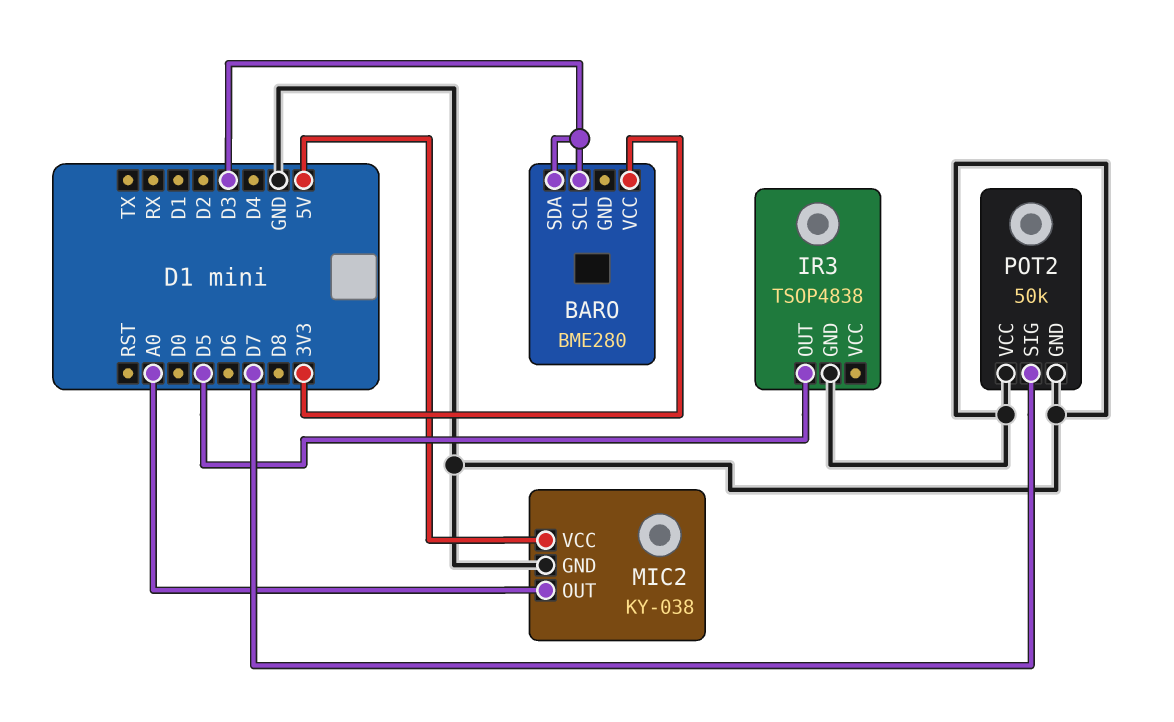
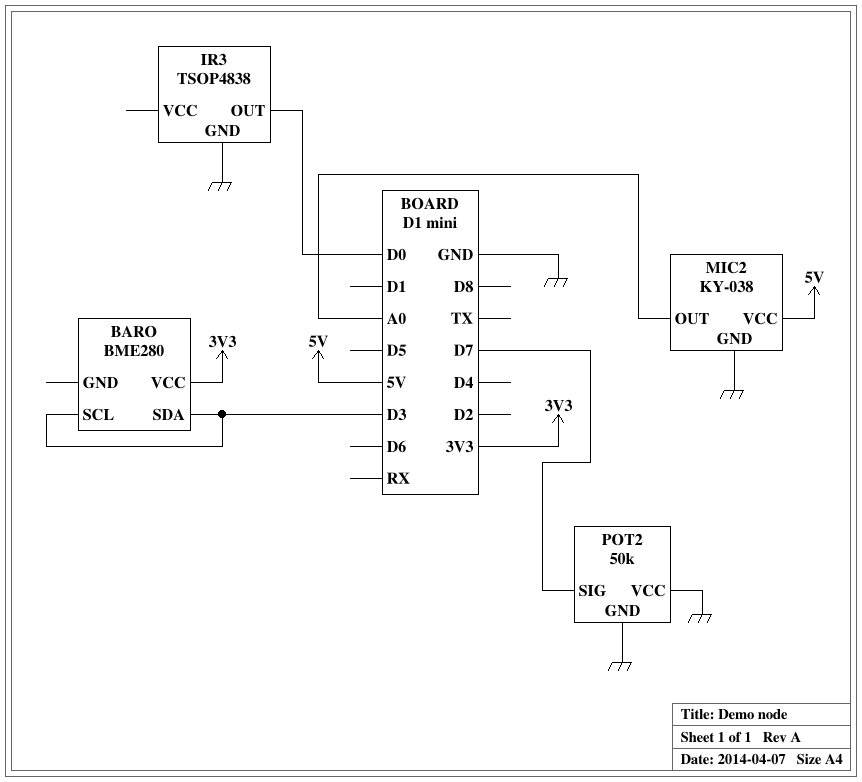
IR3 pin OUT: D5 -> D0

